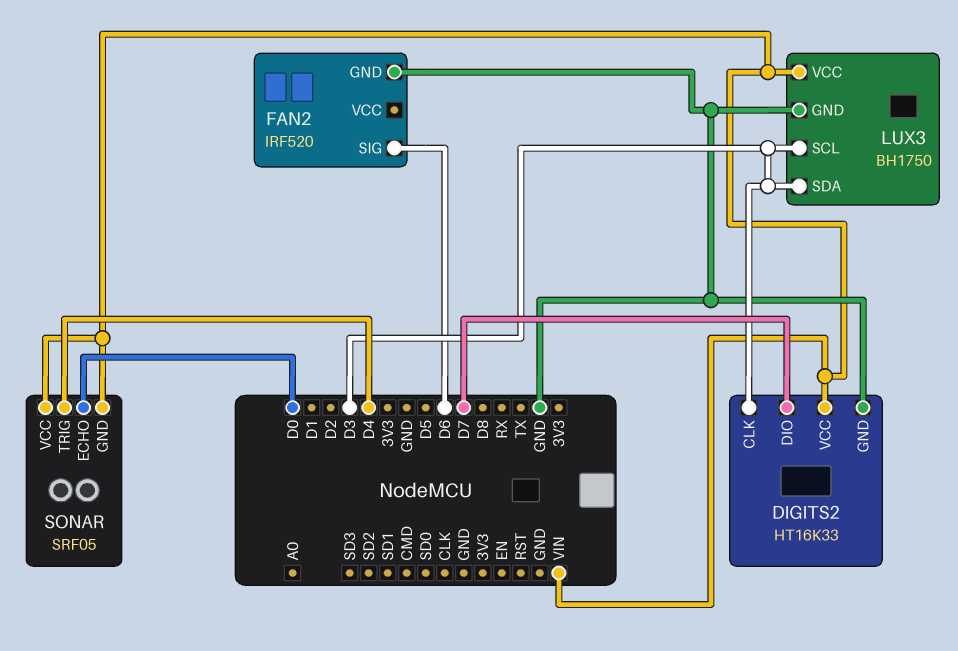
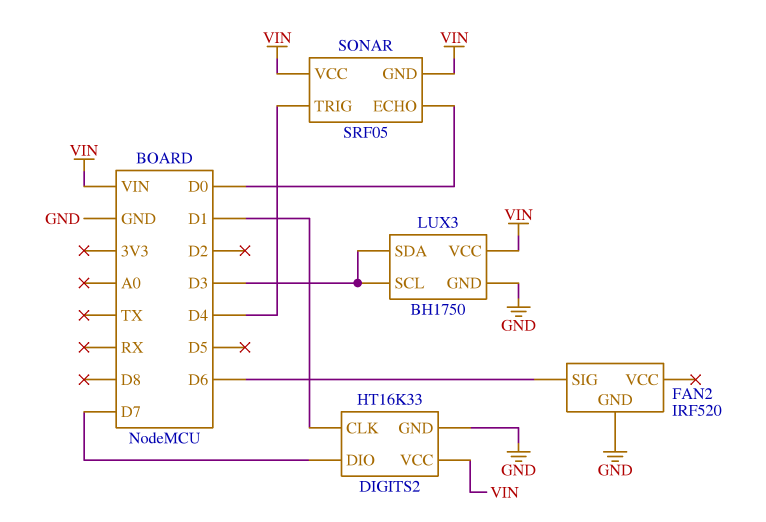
DIGITS2 pin CLK: D3 -> D1

